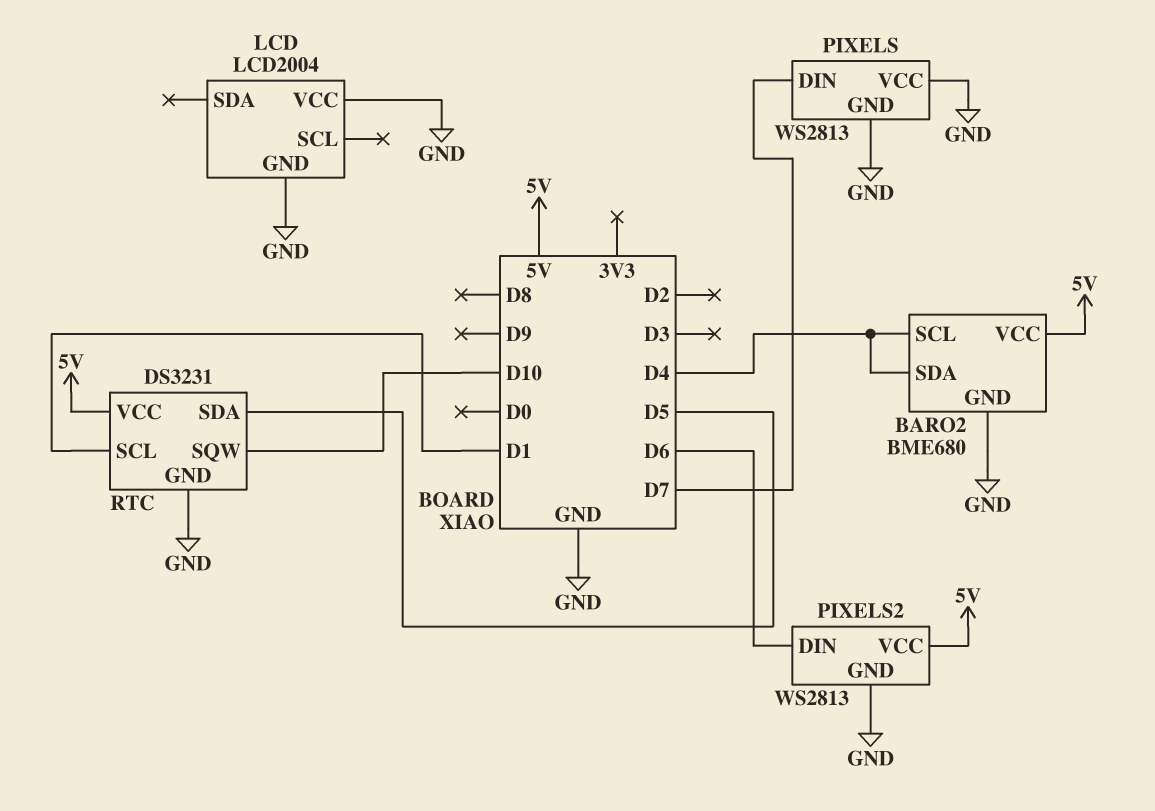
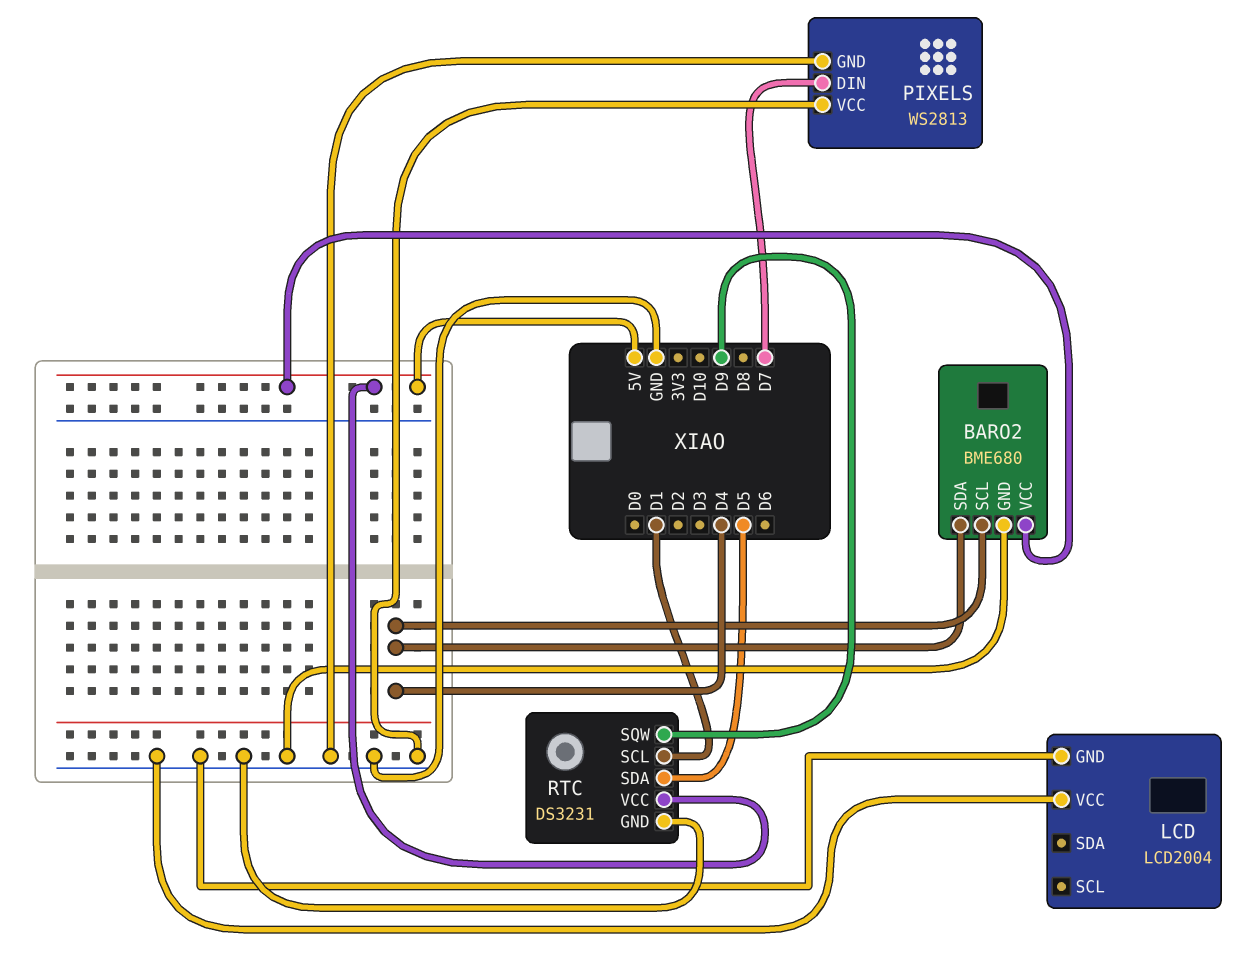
PIXELS2: WS2813 -> none
PIXELS2 pin DIN: D6 -> none
PIXELS2 pin GND: GND -> none
PIXELS2 pin VCC: 5V -> none
RTC pin SQW: D10 -> D9

